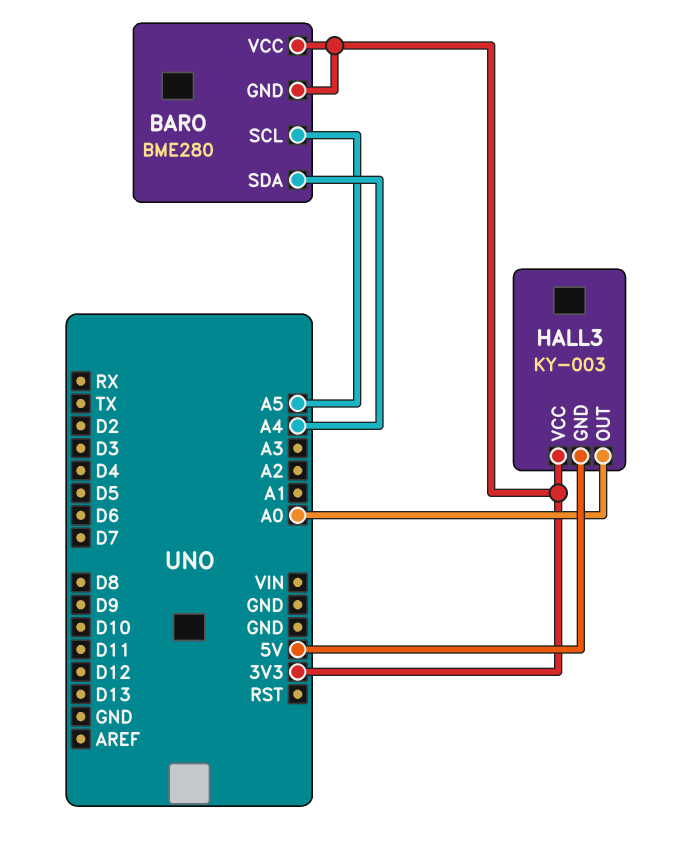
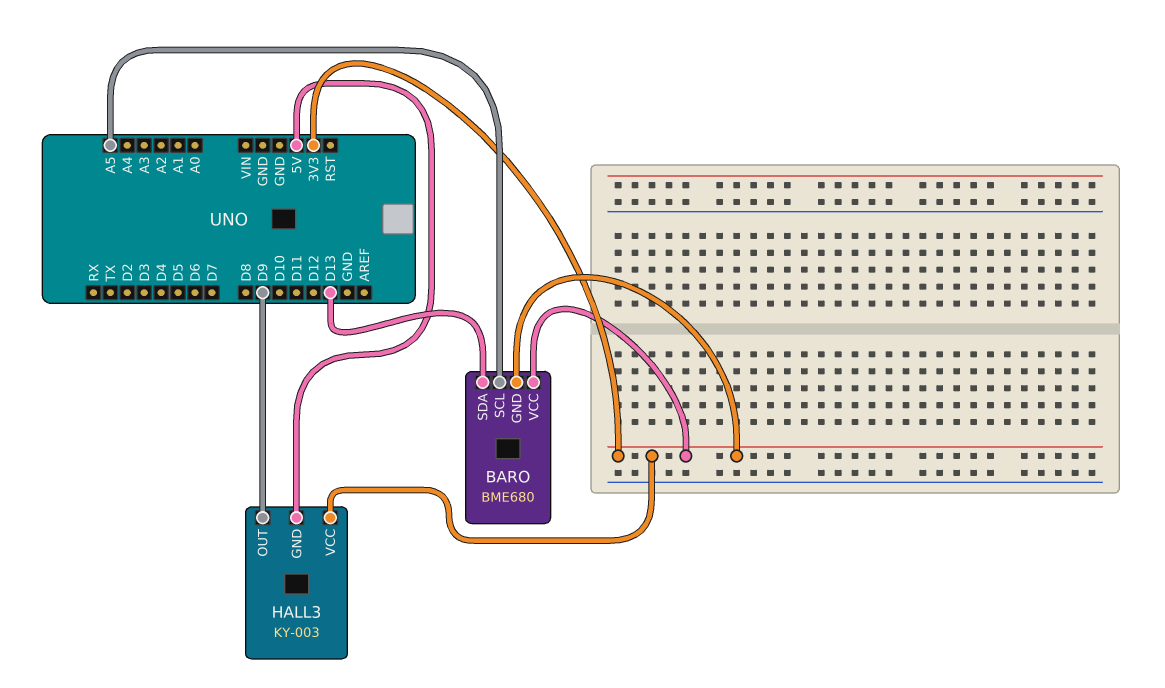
BARO: BME280 -> BME680
BARO pin SDA: A4 -> D13
HALL3 pin OUT: A0 -> D9

